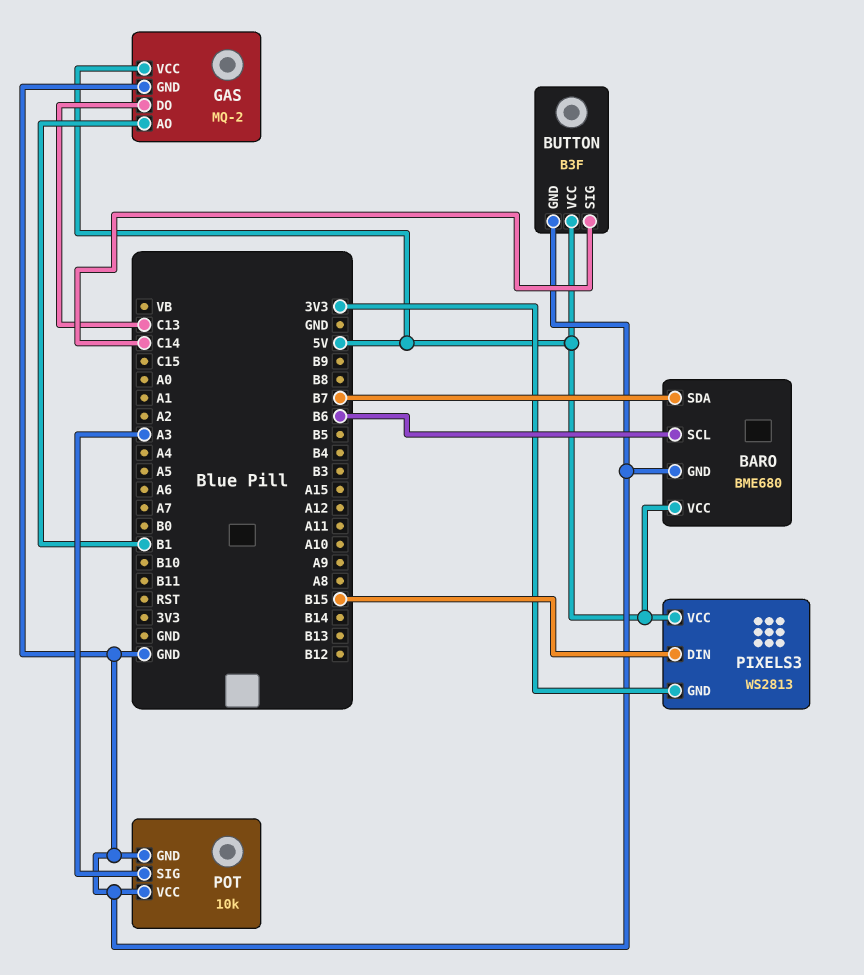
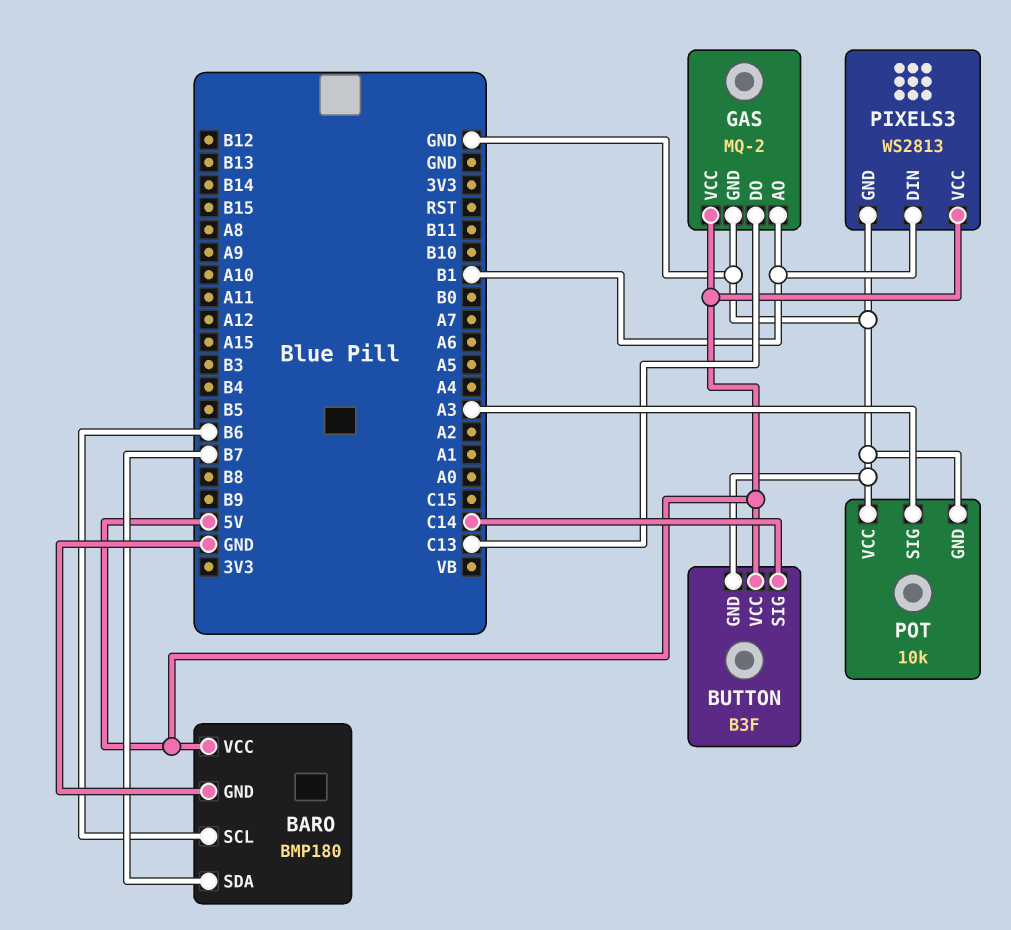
BARO: BME680 -> BMP180
PIXELS3 pin DIN: B15 -> B1
PIXELS3 pin GND: 3V3 -> GND

